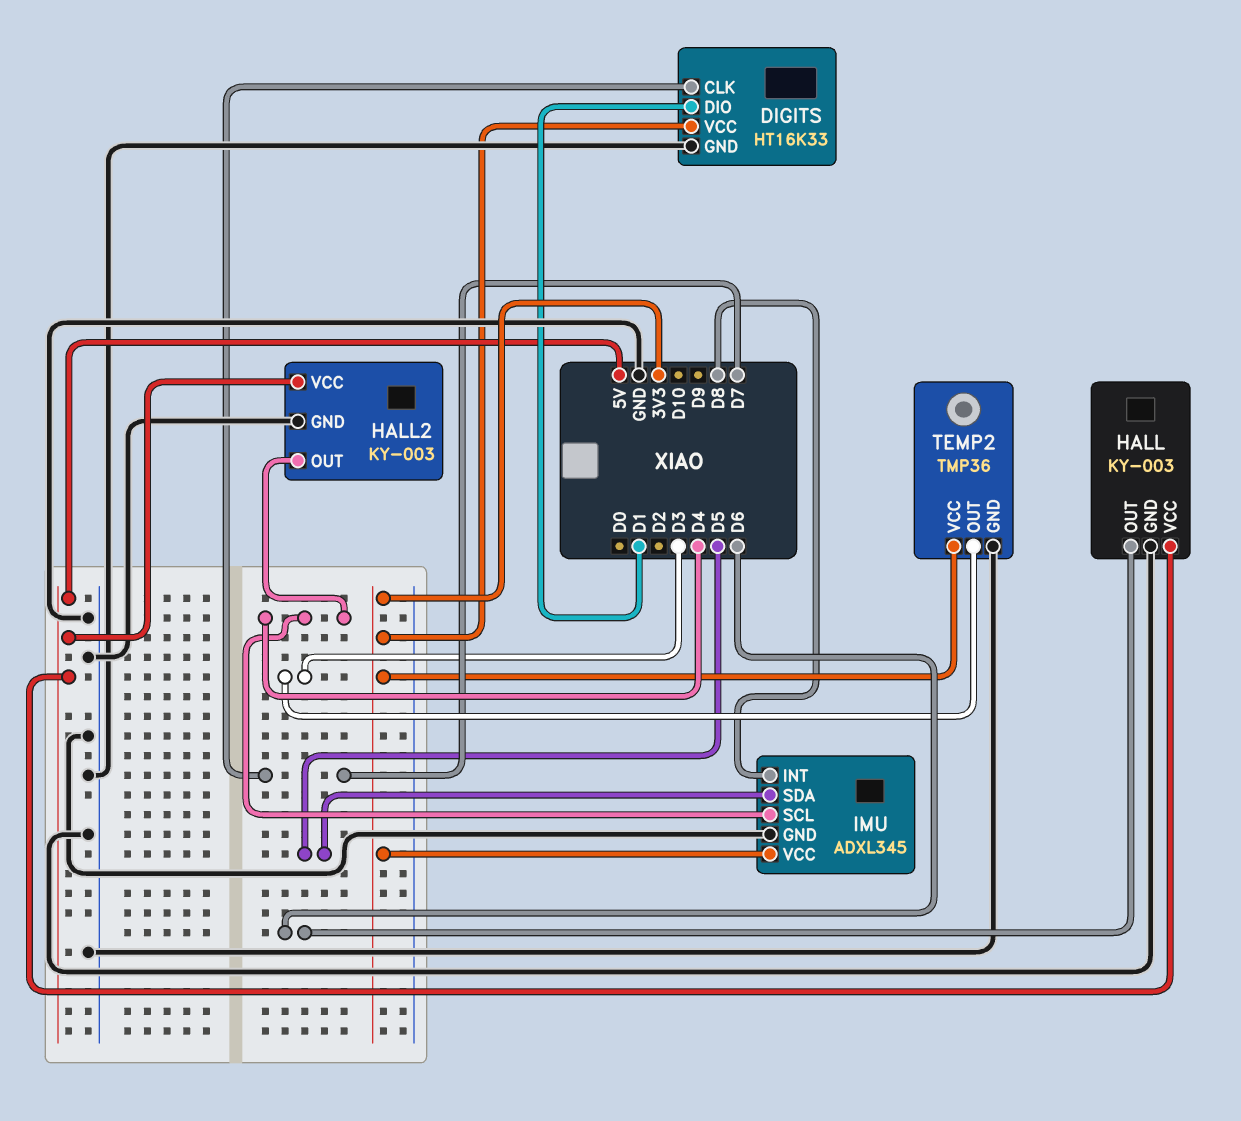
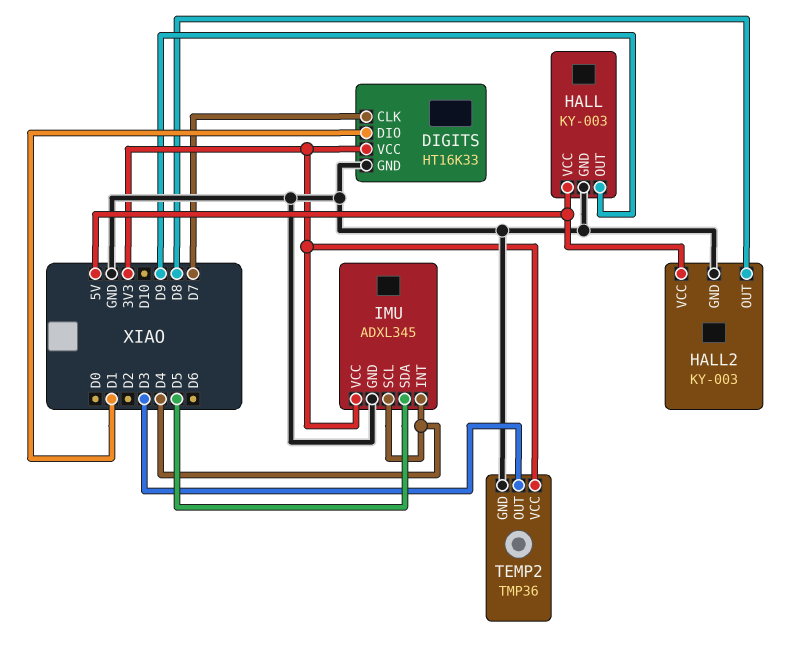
HALL pin OUT: D6 -> D9
HALL2 pin OUT: D4 -> D8
IMU pin INT: D8 -> D4

